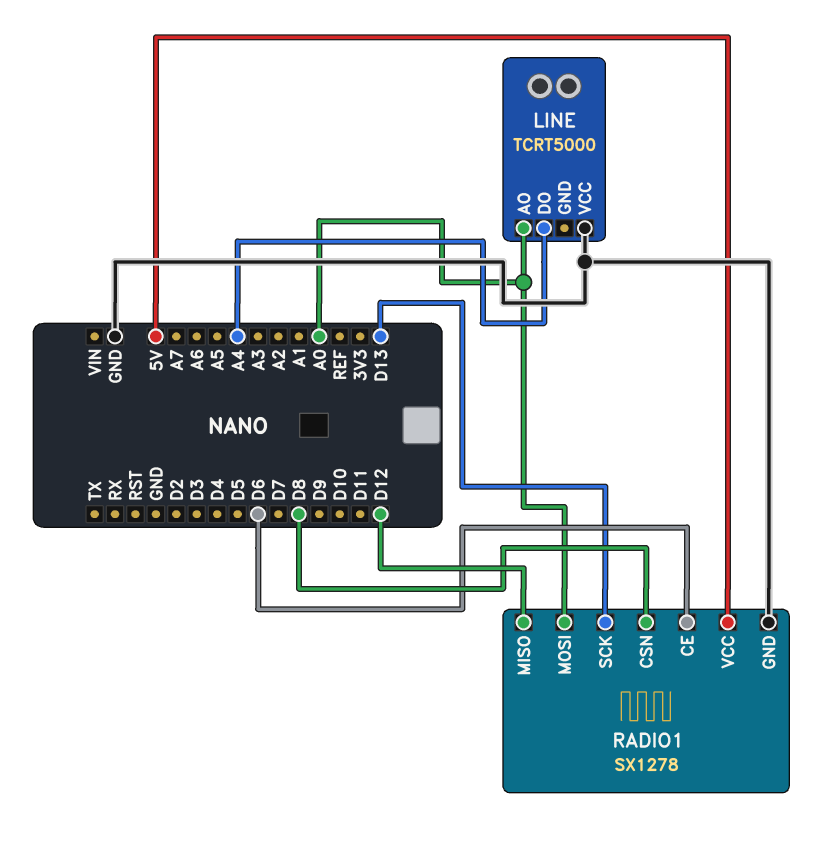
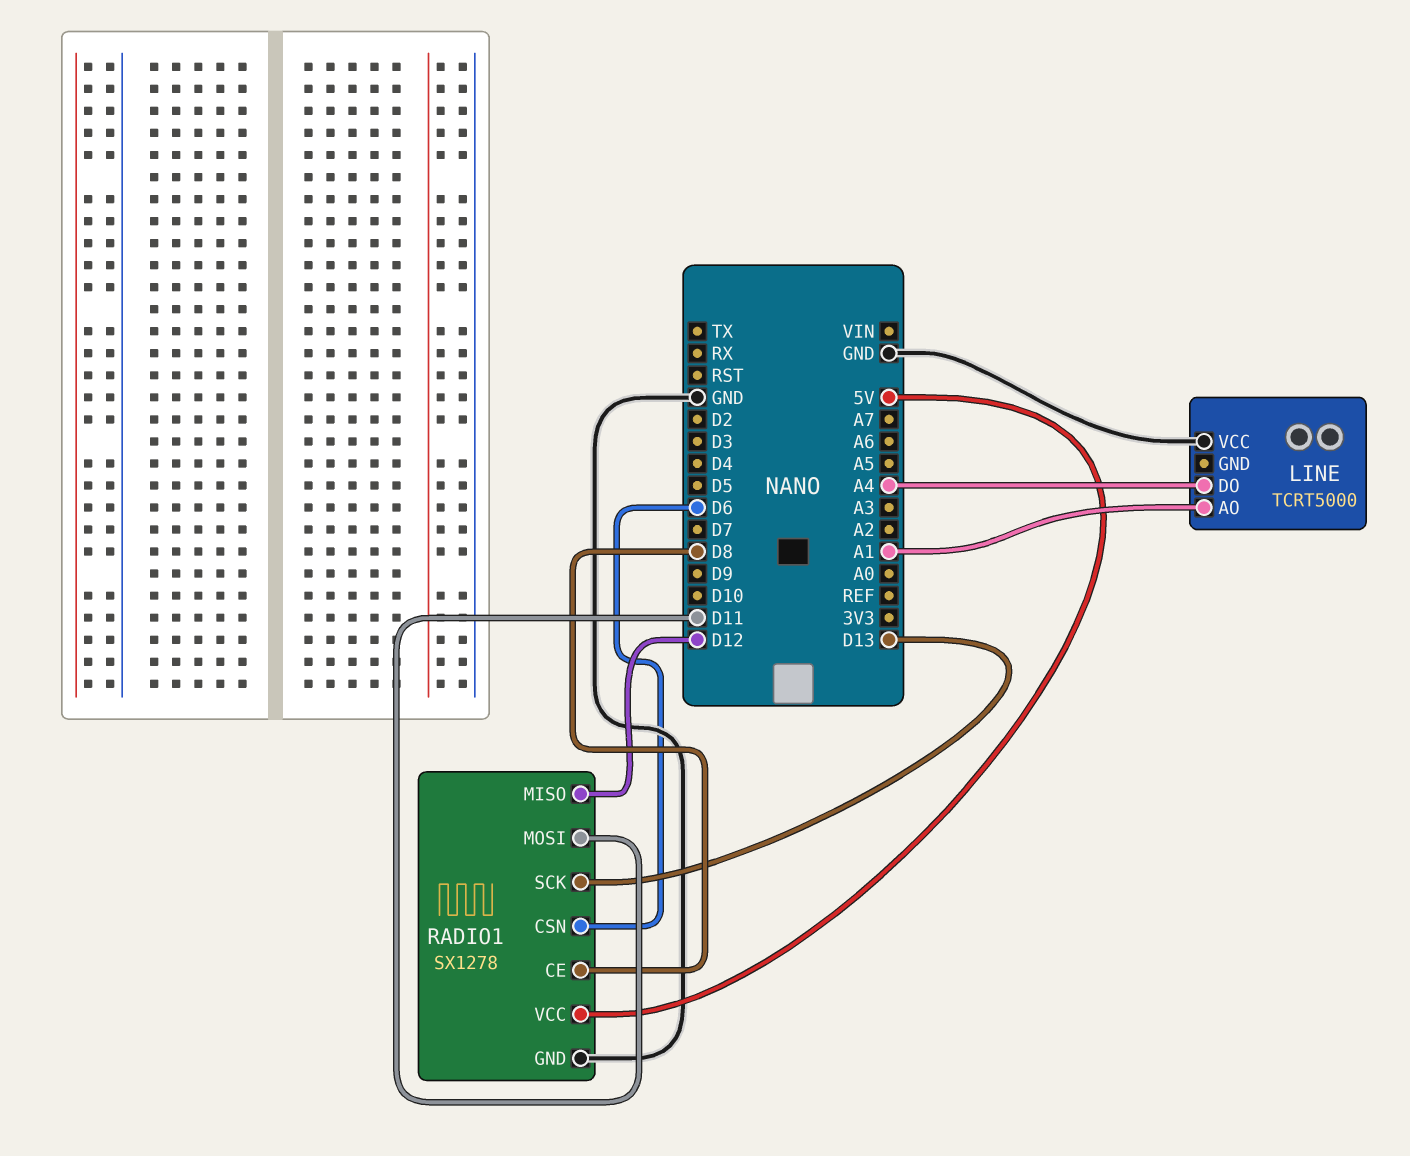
LINE pin AO: A0 -> A1
RADIO1 pin CE: D6 -> D8
RADIO1 pin CSN: D8 -> D6
RADIO1 pin MOSI: A0 -> D11

